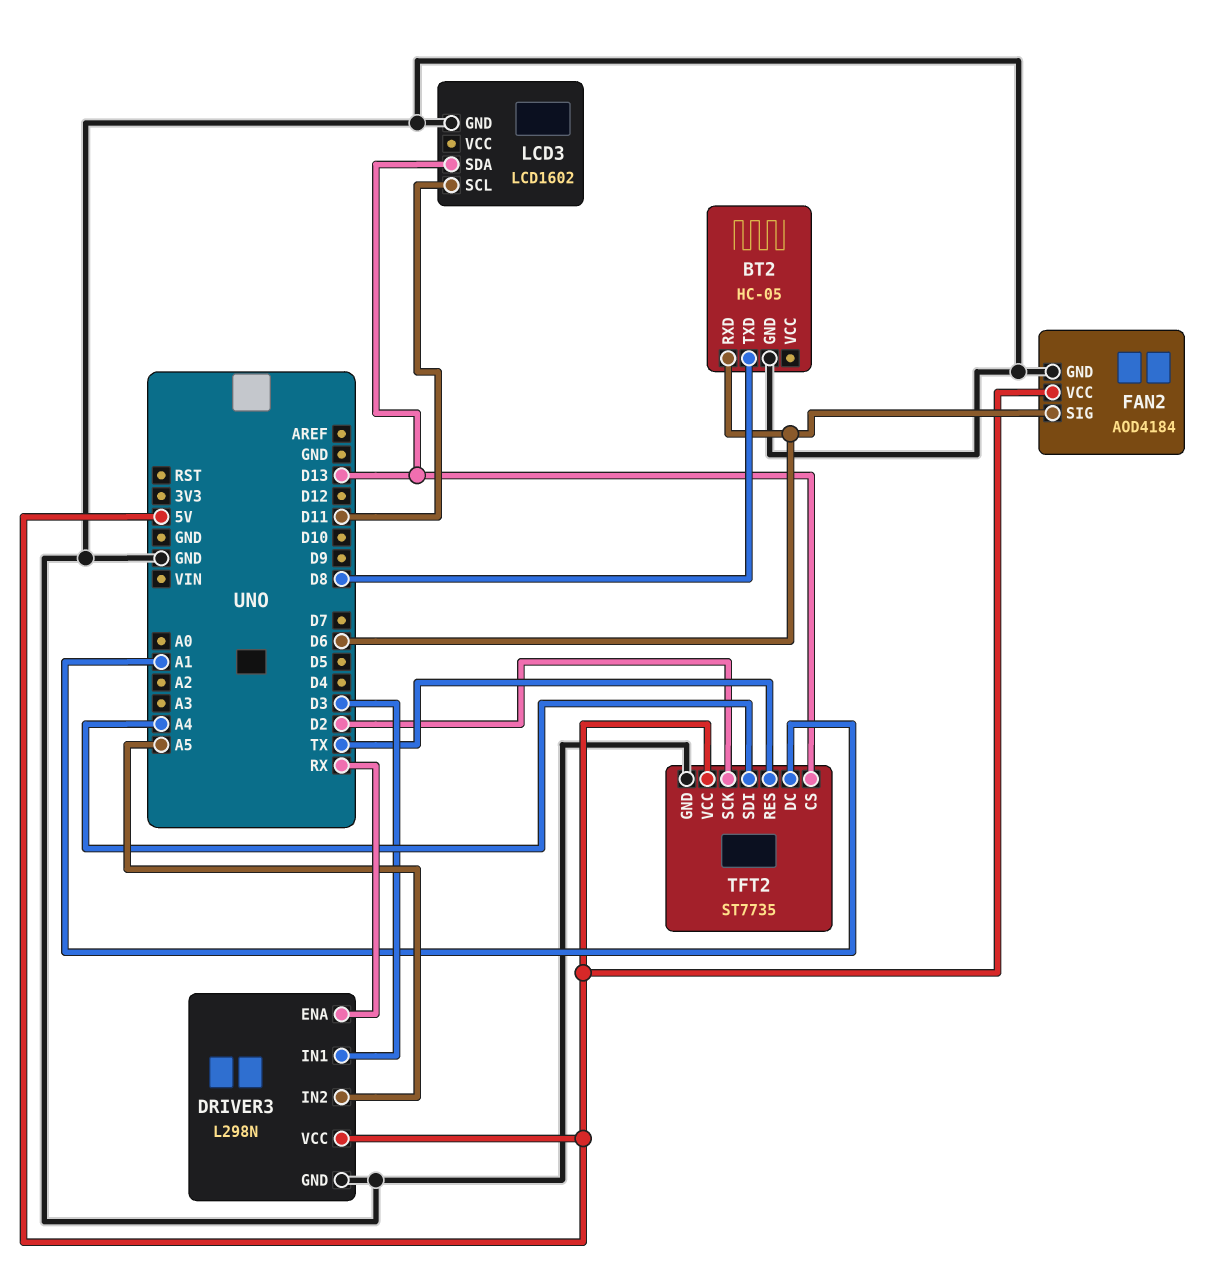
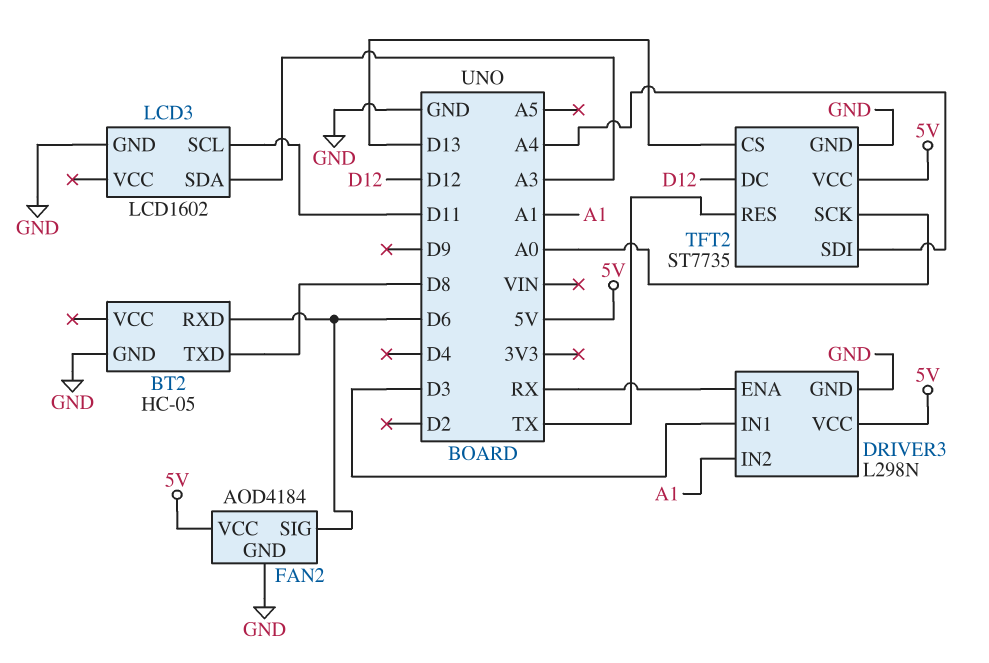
DRIVER3 pin IN2: A5 -> A1
LCD3 pin SDA: D13 -> A3
TFT2 pin DC: A1 -> D12
TFT2 pin SCK: D2 -> A0

